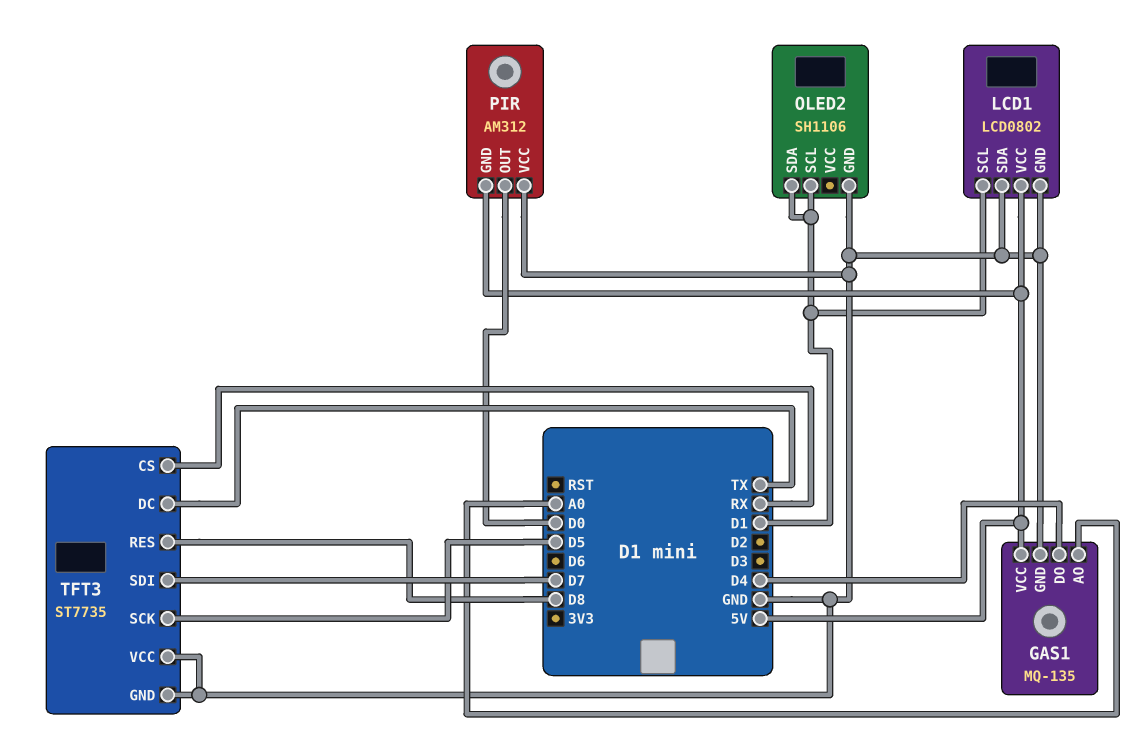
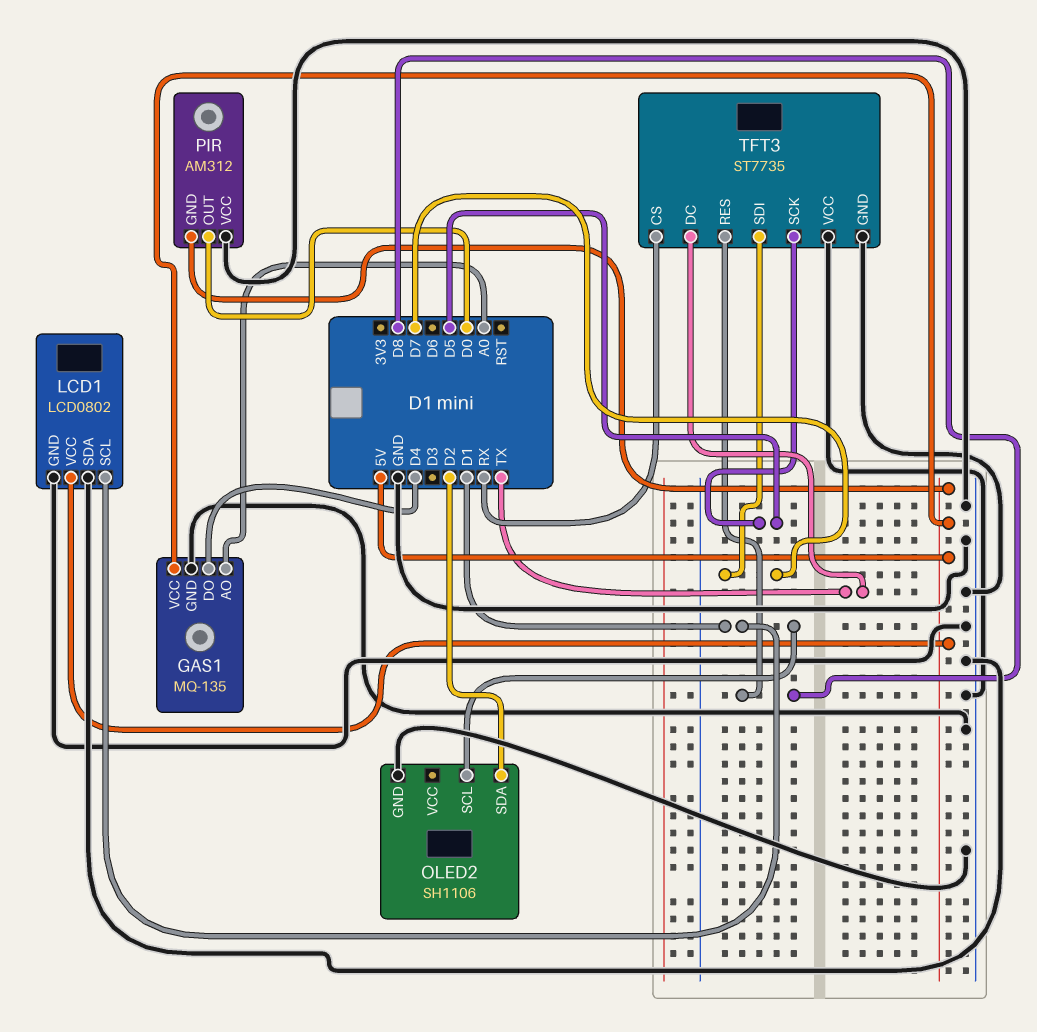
OLED2 pin SDA: D1 -> D2

